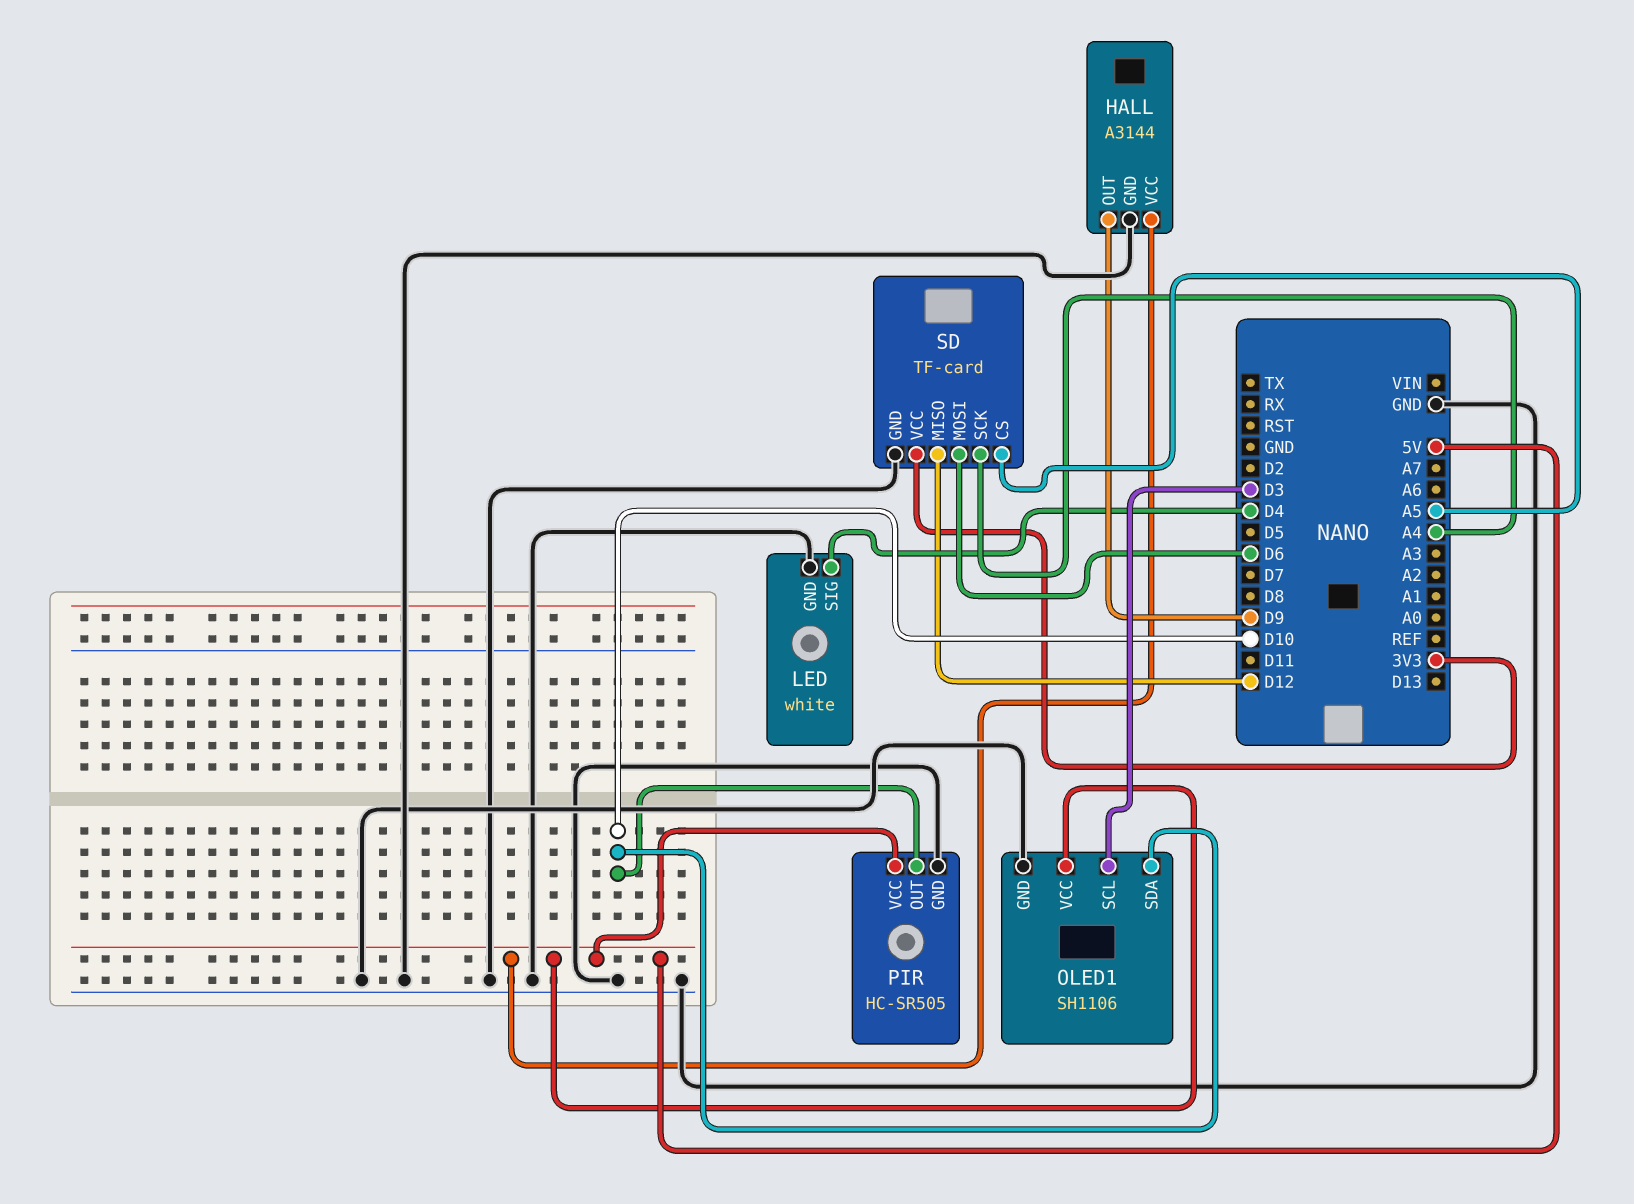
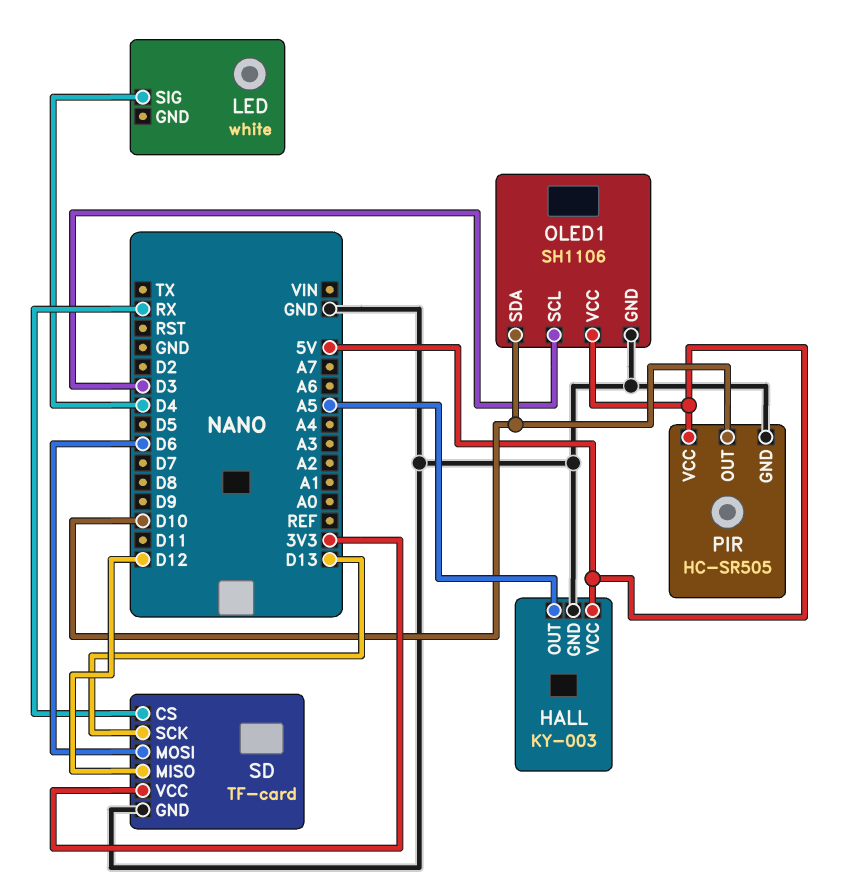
HALL: A3144 -> KY-003
HALL pin OUT: D9 -> A5
LED pin GND: GND -> none
SD pin CS: A5 -> RX
SD pin SCK: A4 -> D13

